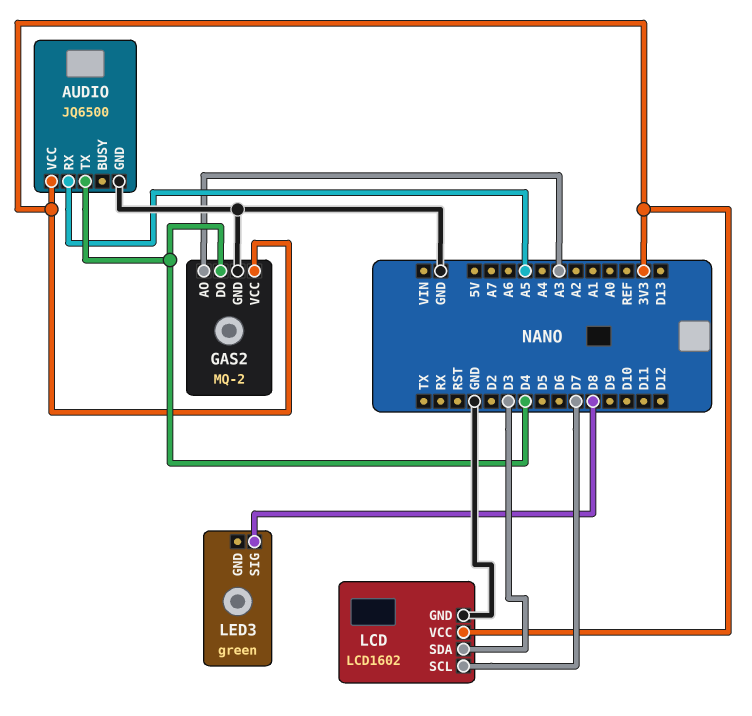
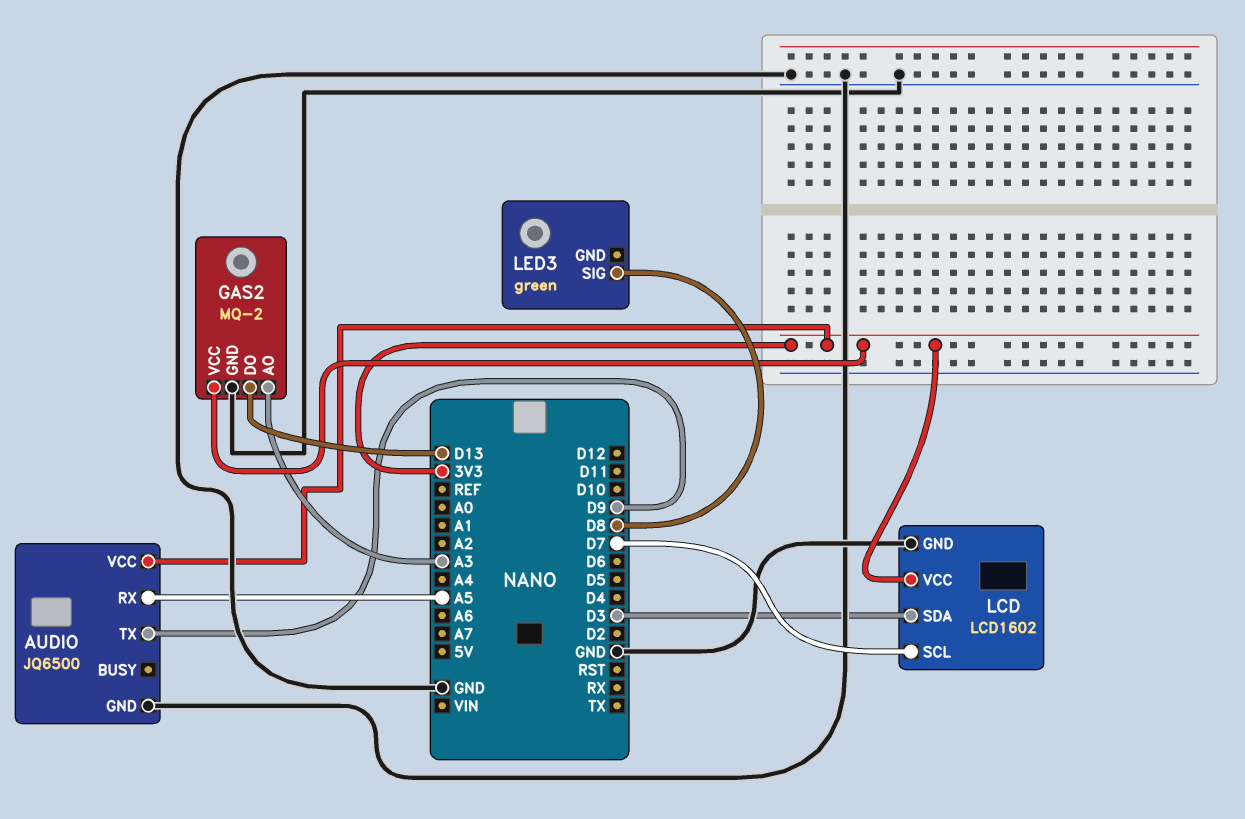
AUDIO pin TX: D4 -> D9
GAS2 pin DO: D4 -> D13

